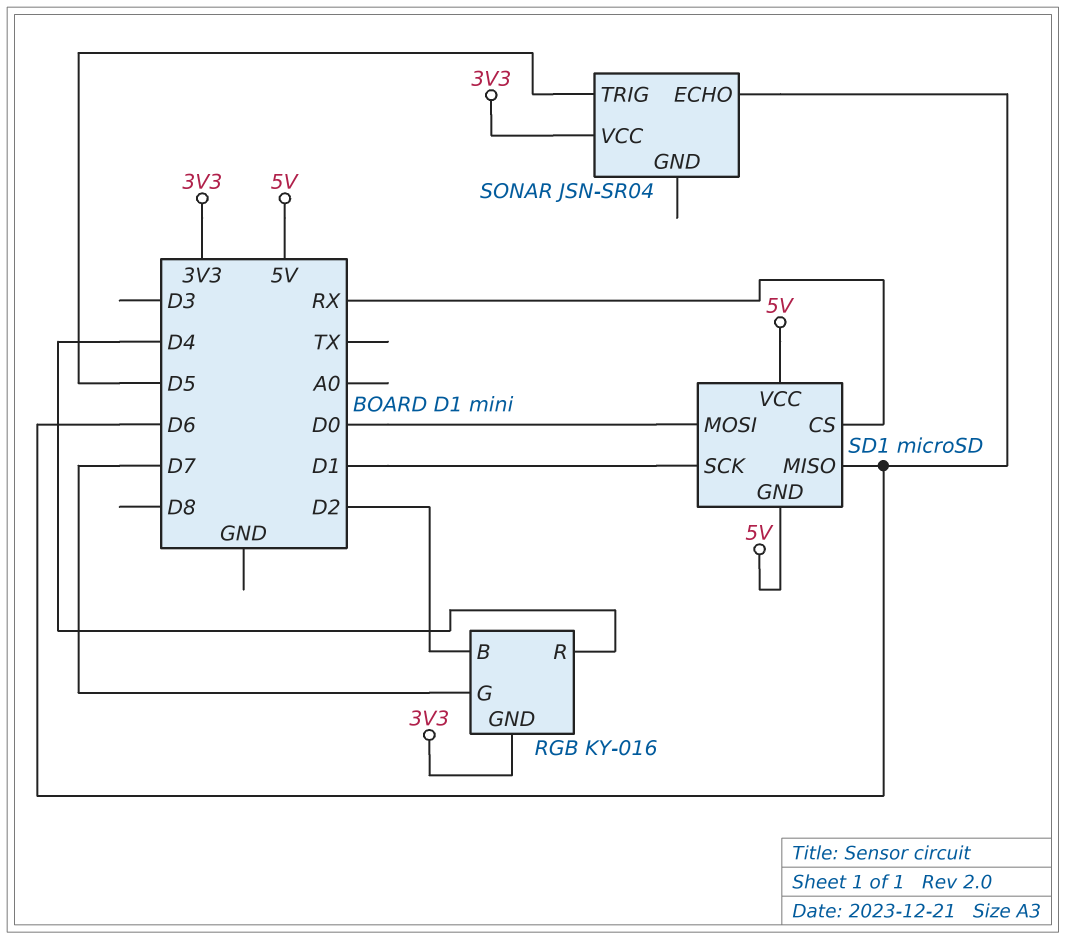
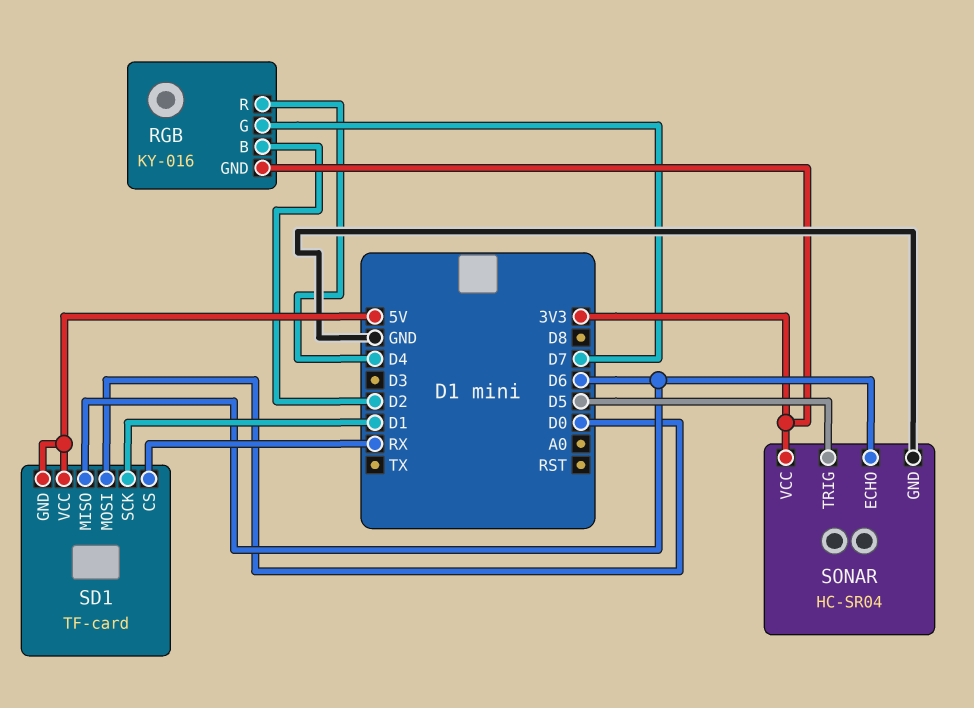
SD1: microSD -> TF-card
SONAR: JSN-SR04 -> HC-SR04
SONAR pin GND: none -> GND

